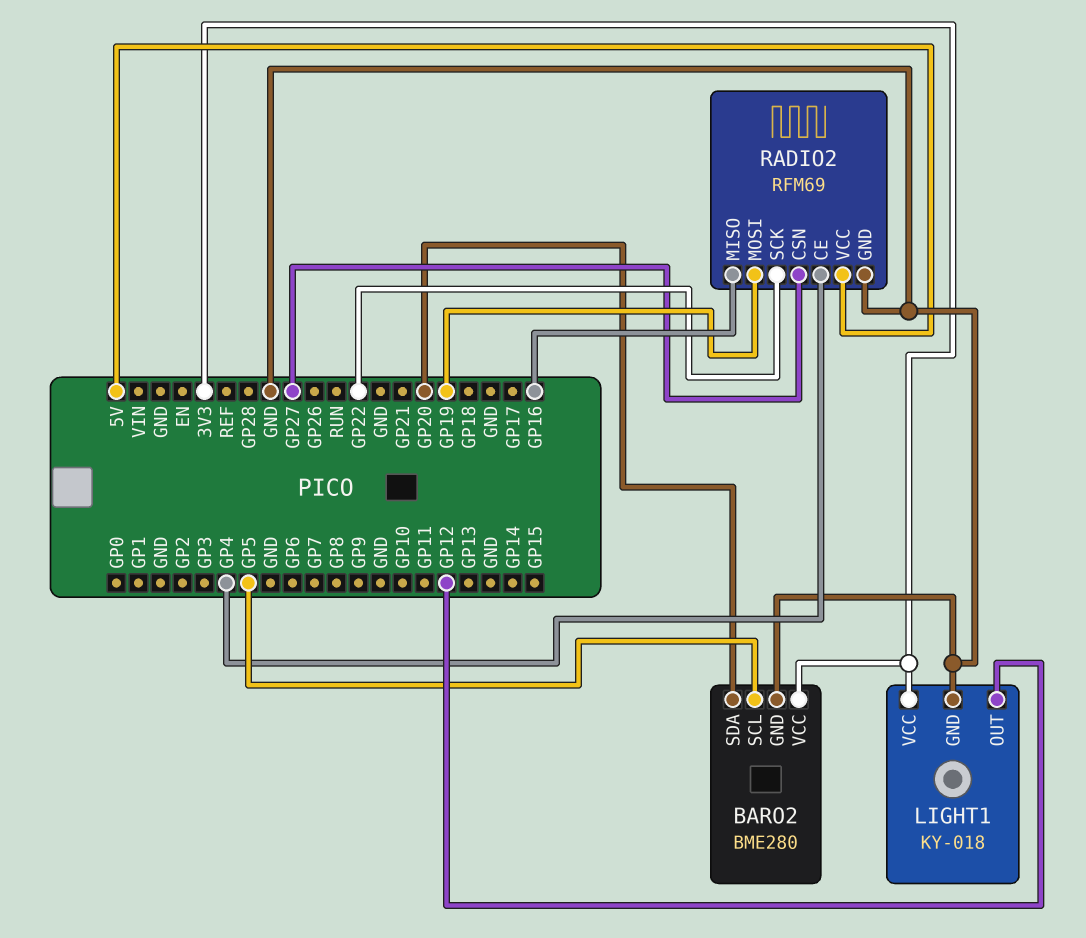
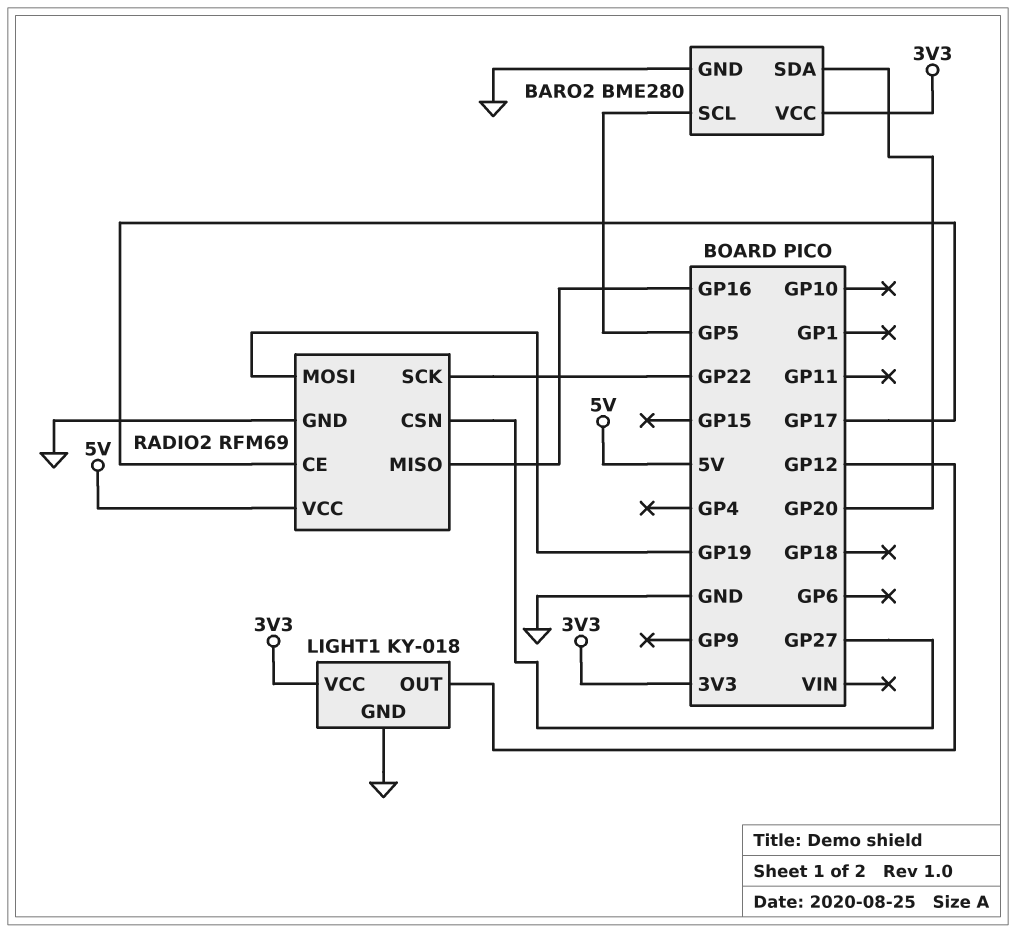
RADIO2 pin CE: GP4 -> GP17

